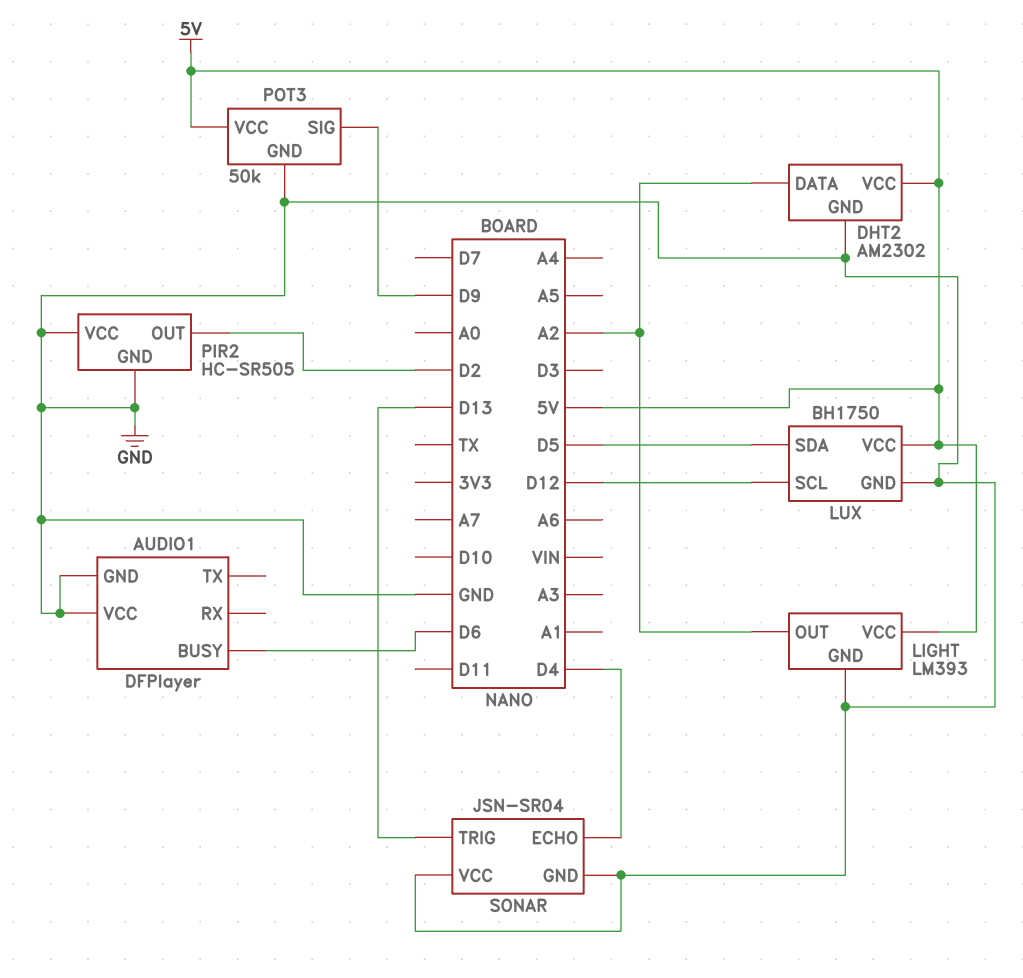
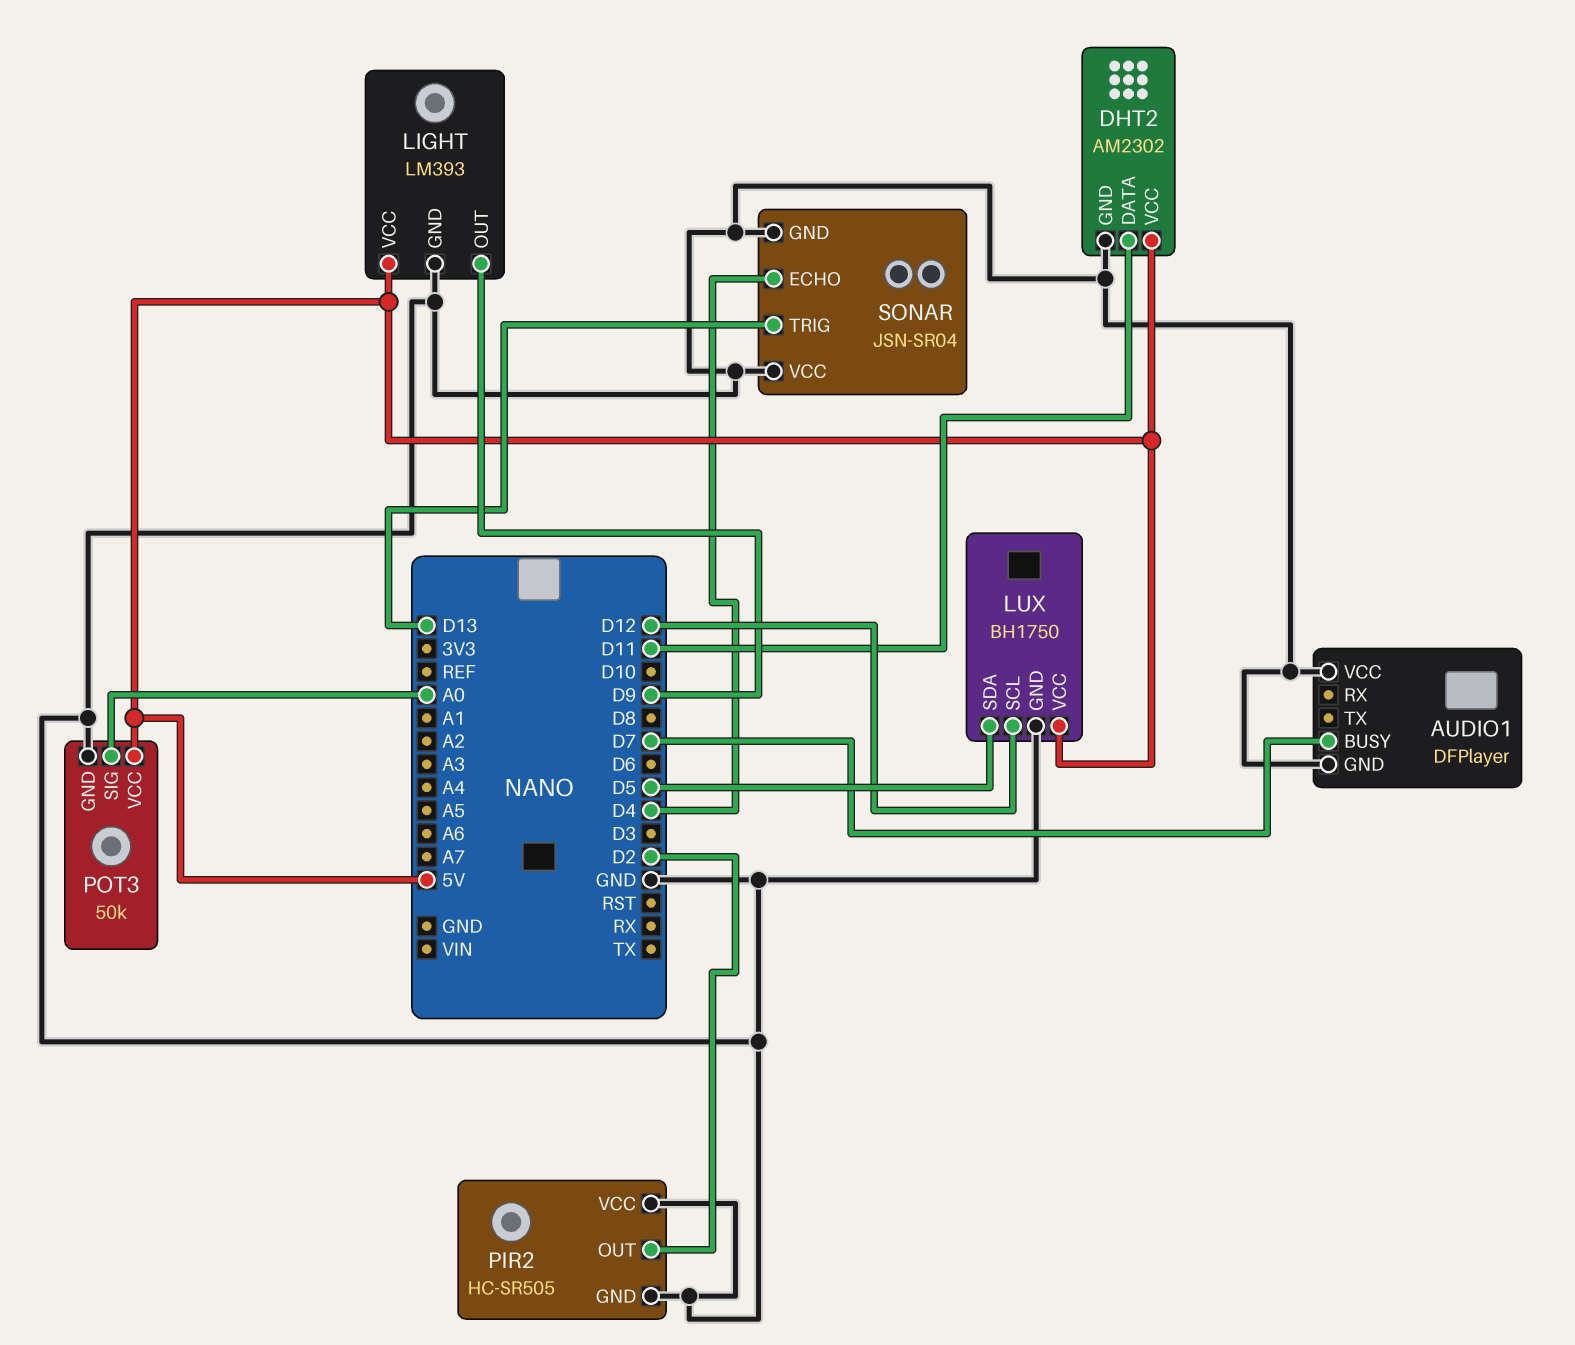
AUDIO1 pin BUSY: D6 -> D7
DHT2 pin DATA: A2 -> D11
LIGHT pin OUT: A2 -> D9
POT3 pin SIG: D9 -> A0

